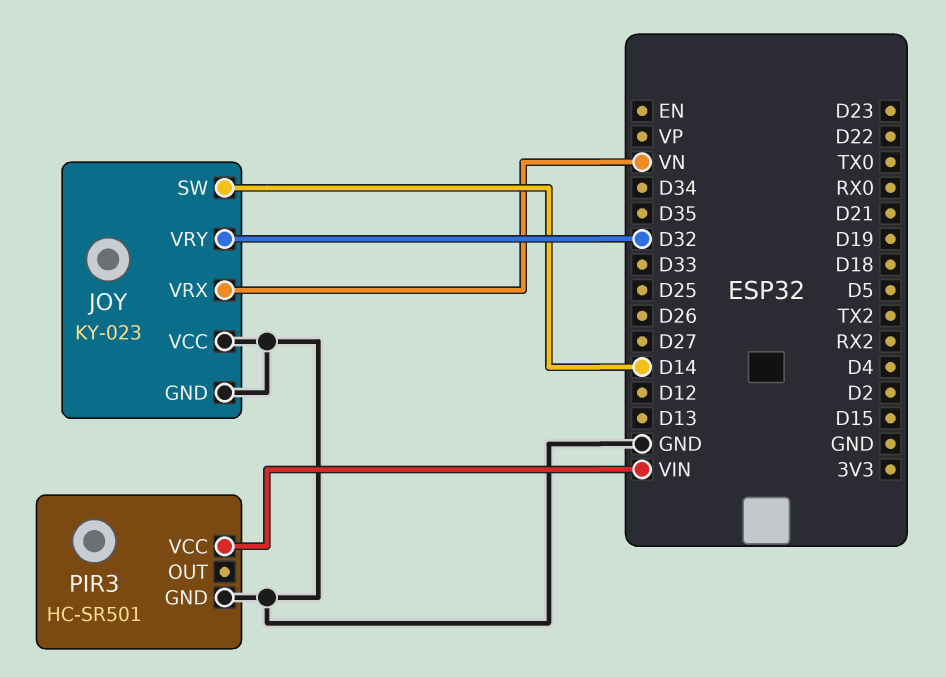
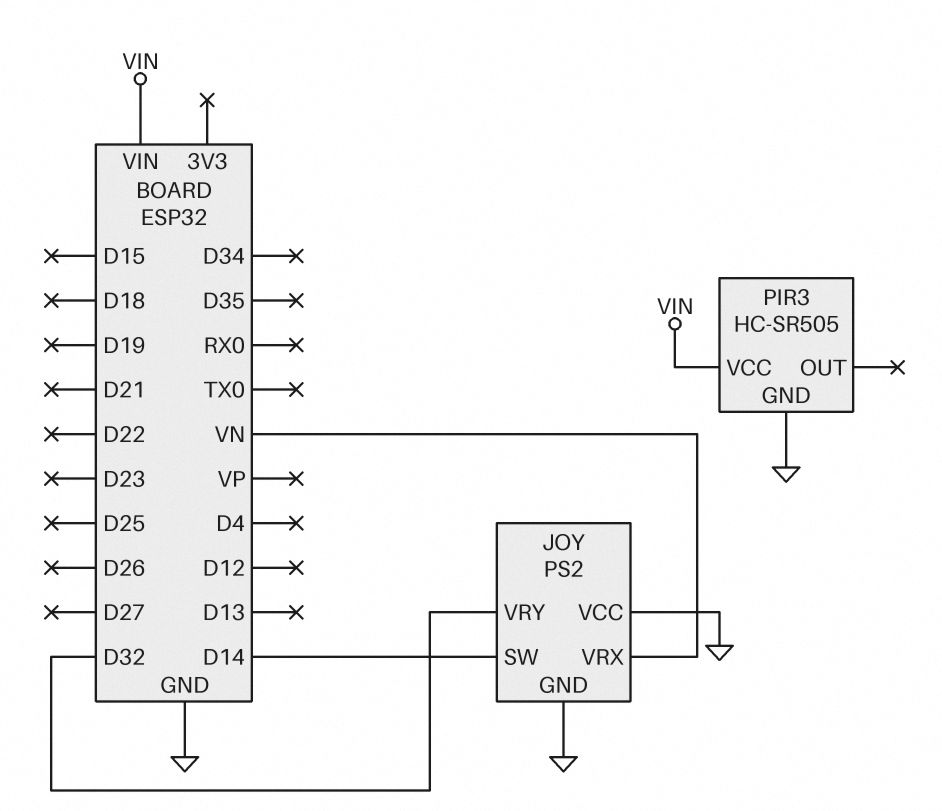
JOY: KY-023 -> PS2
PIR3: HC-SR501 -> HC-SR505

